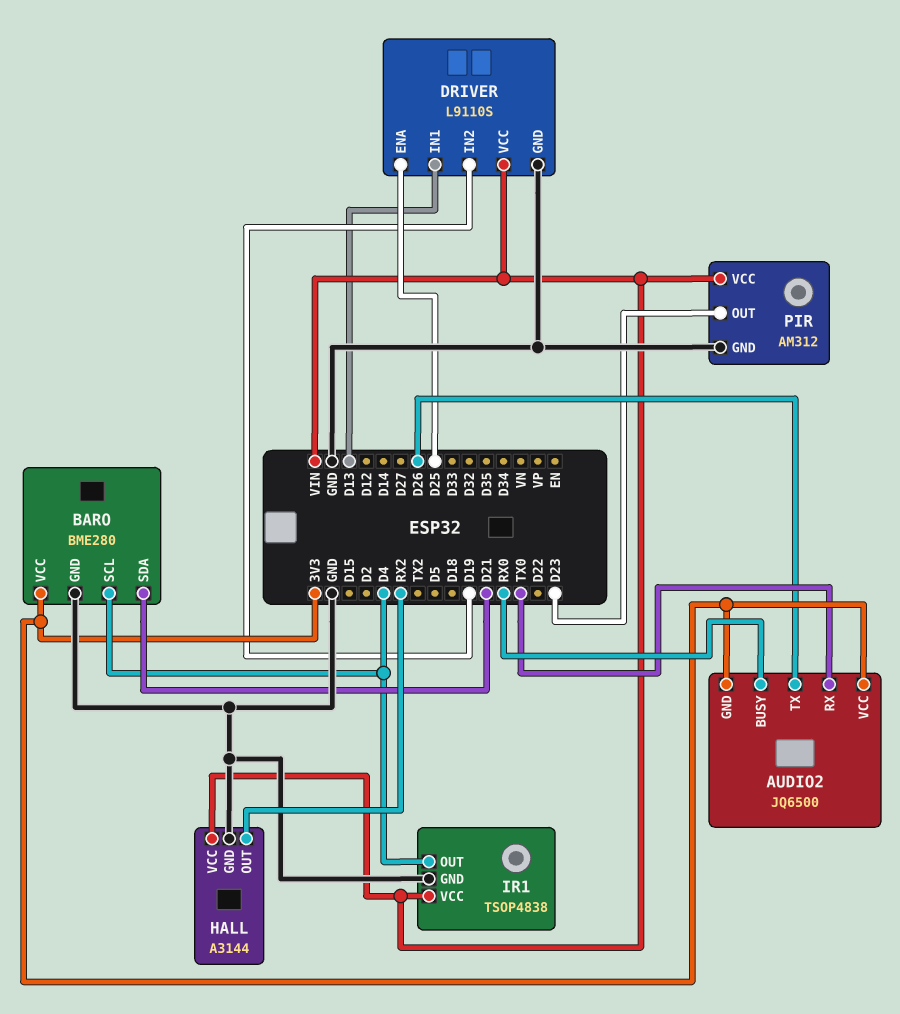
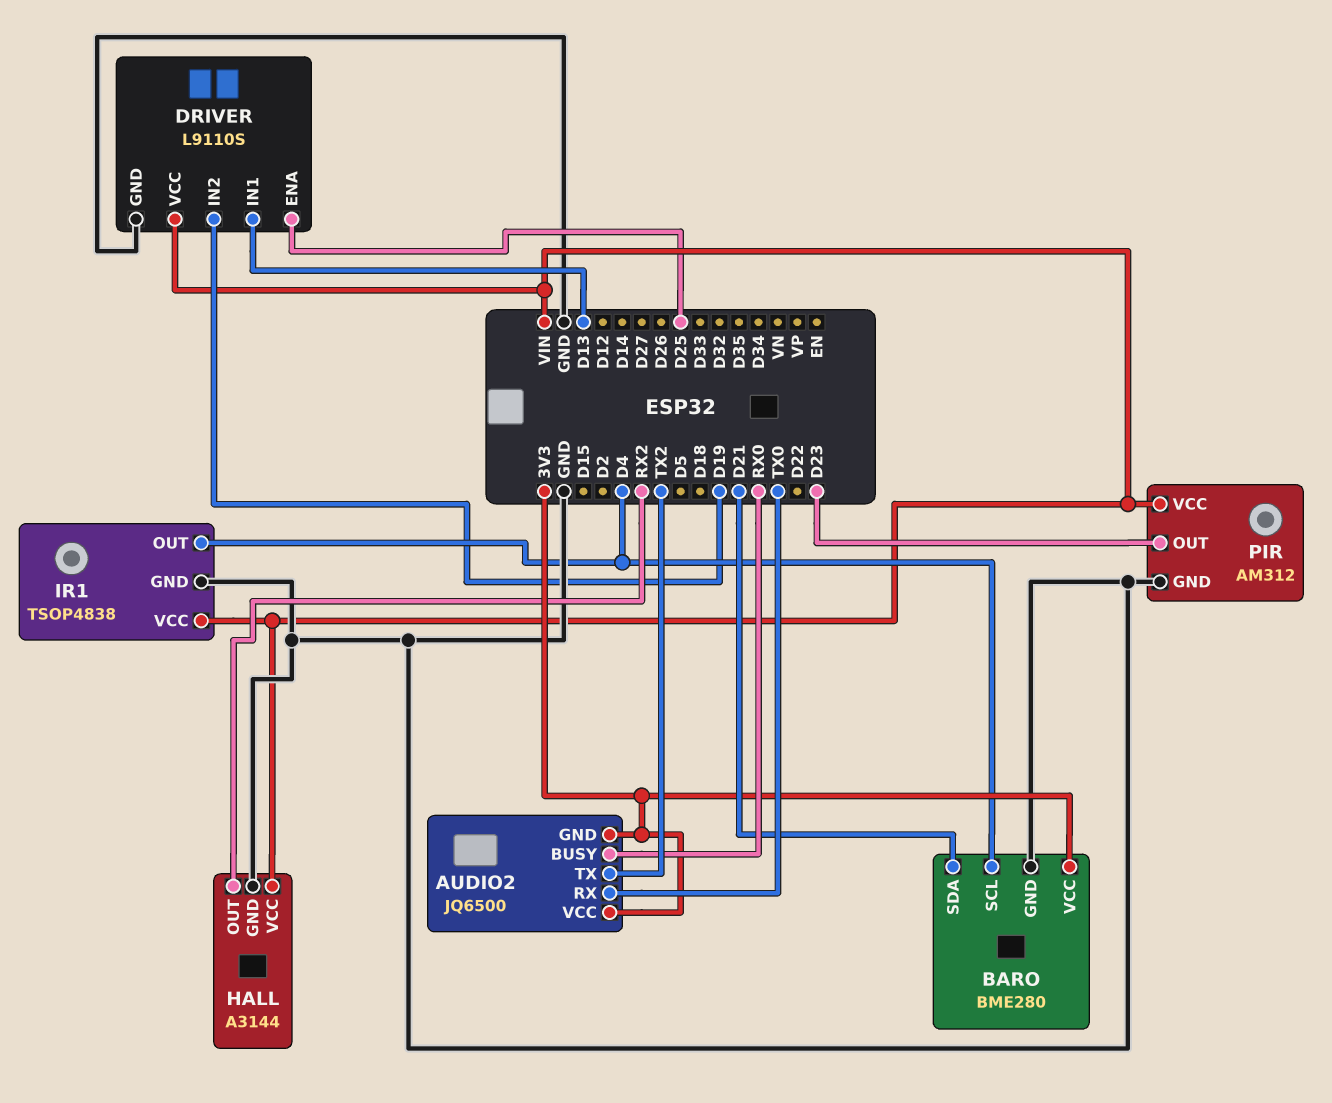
AUDIO2 pin TX: D26 -> TX2

